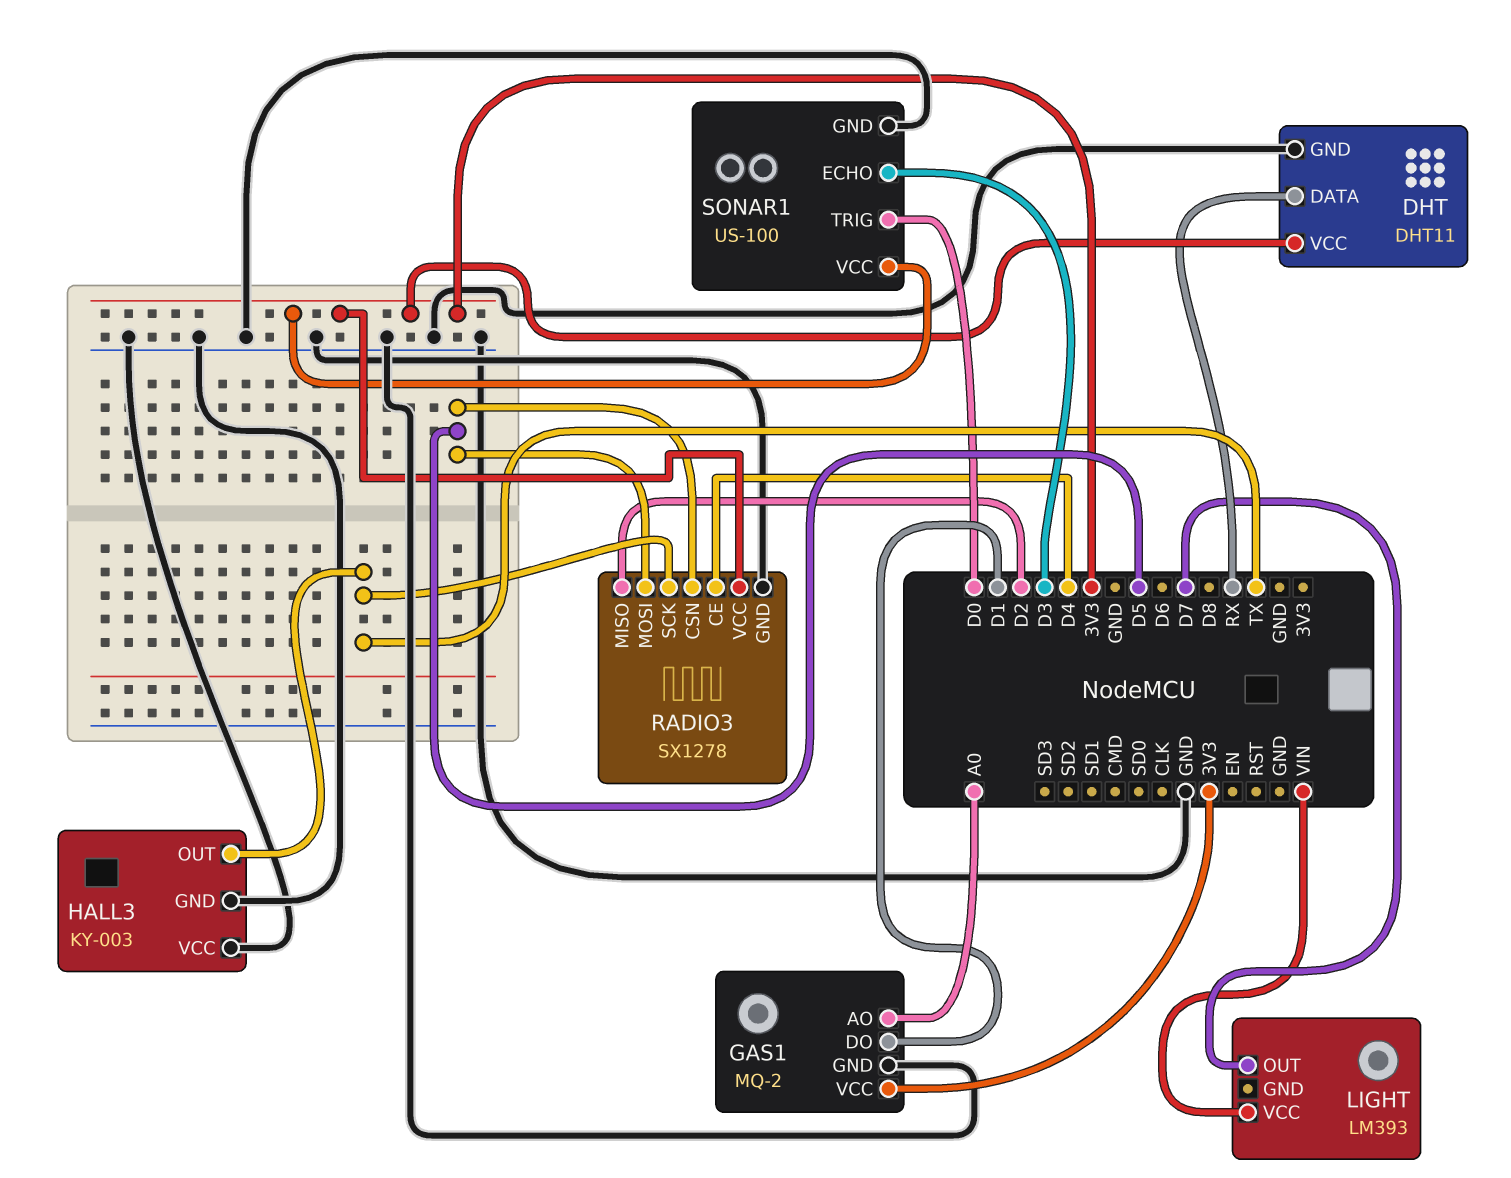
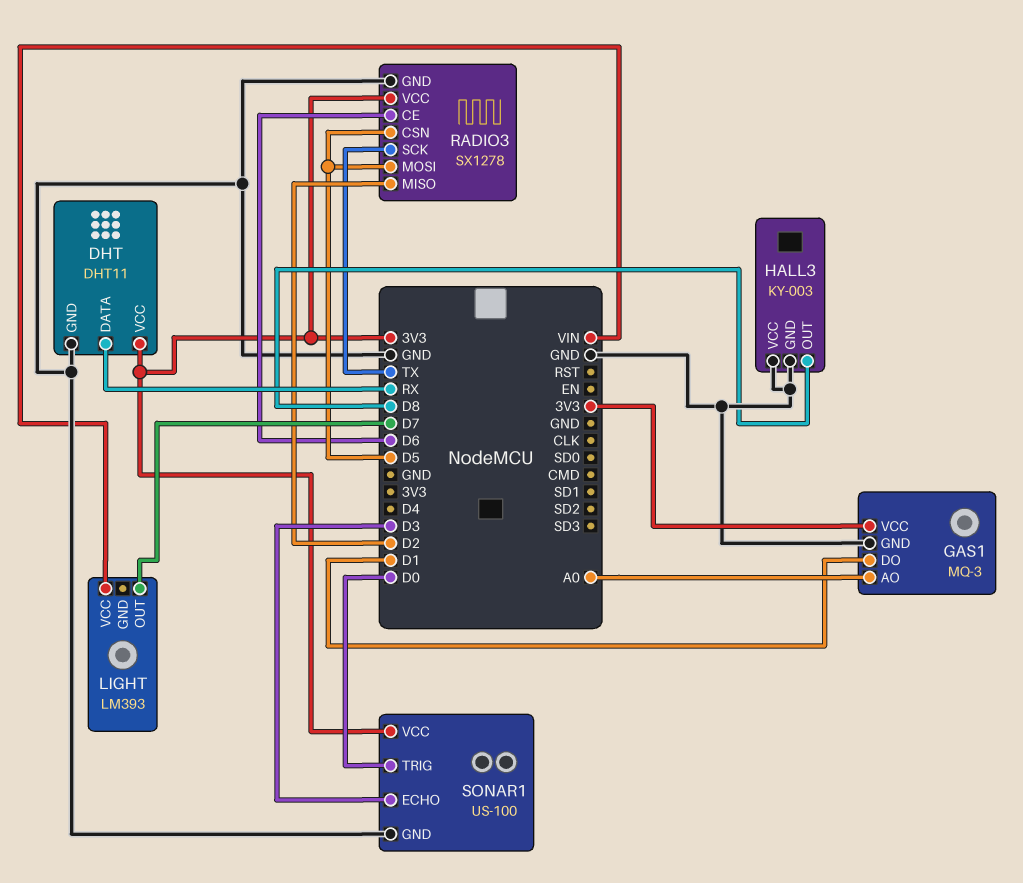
GAS1: MQ-2 -> MQ-3
HALL3 pin OUT: TX -> D8
RADIO3 pin CE: D4 -> D6

